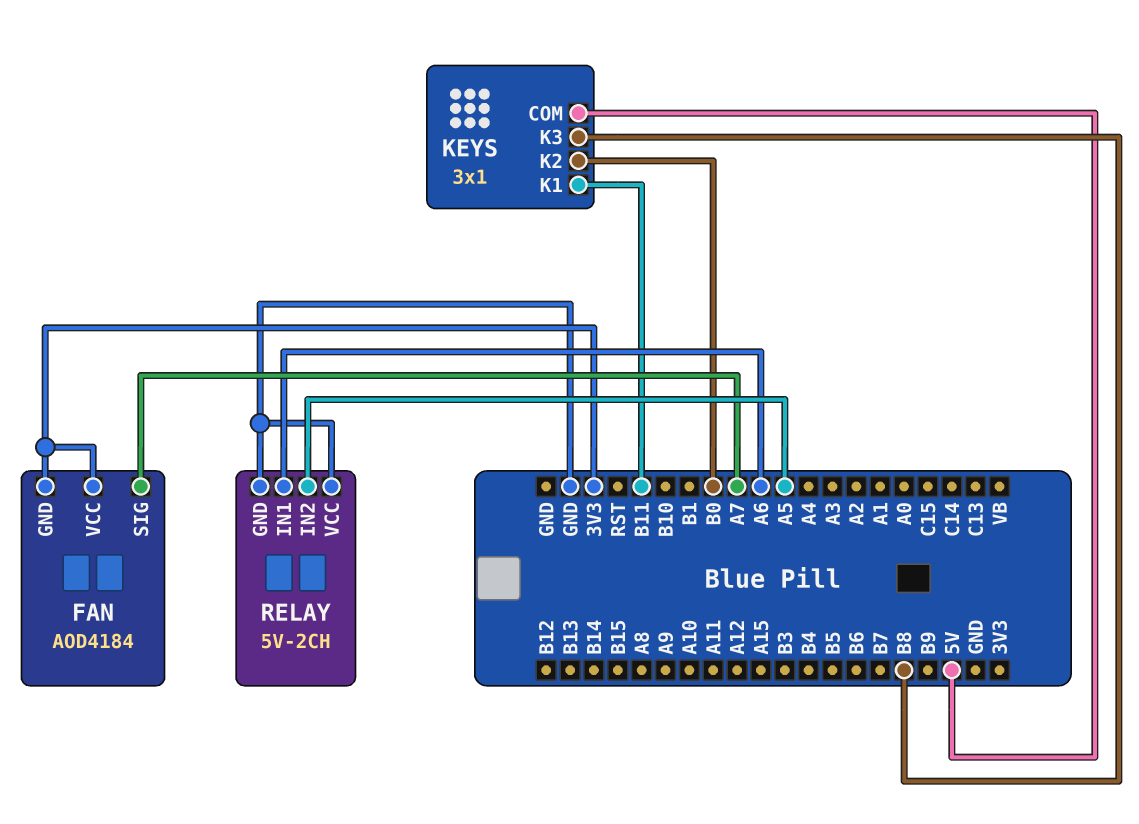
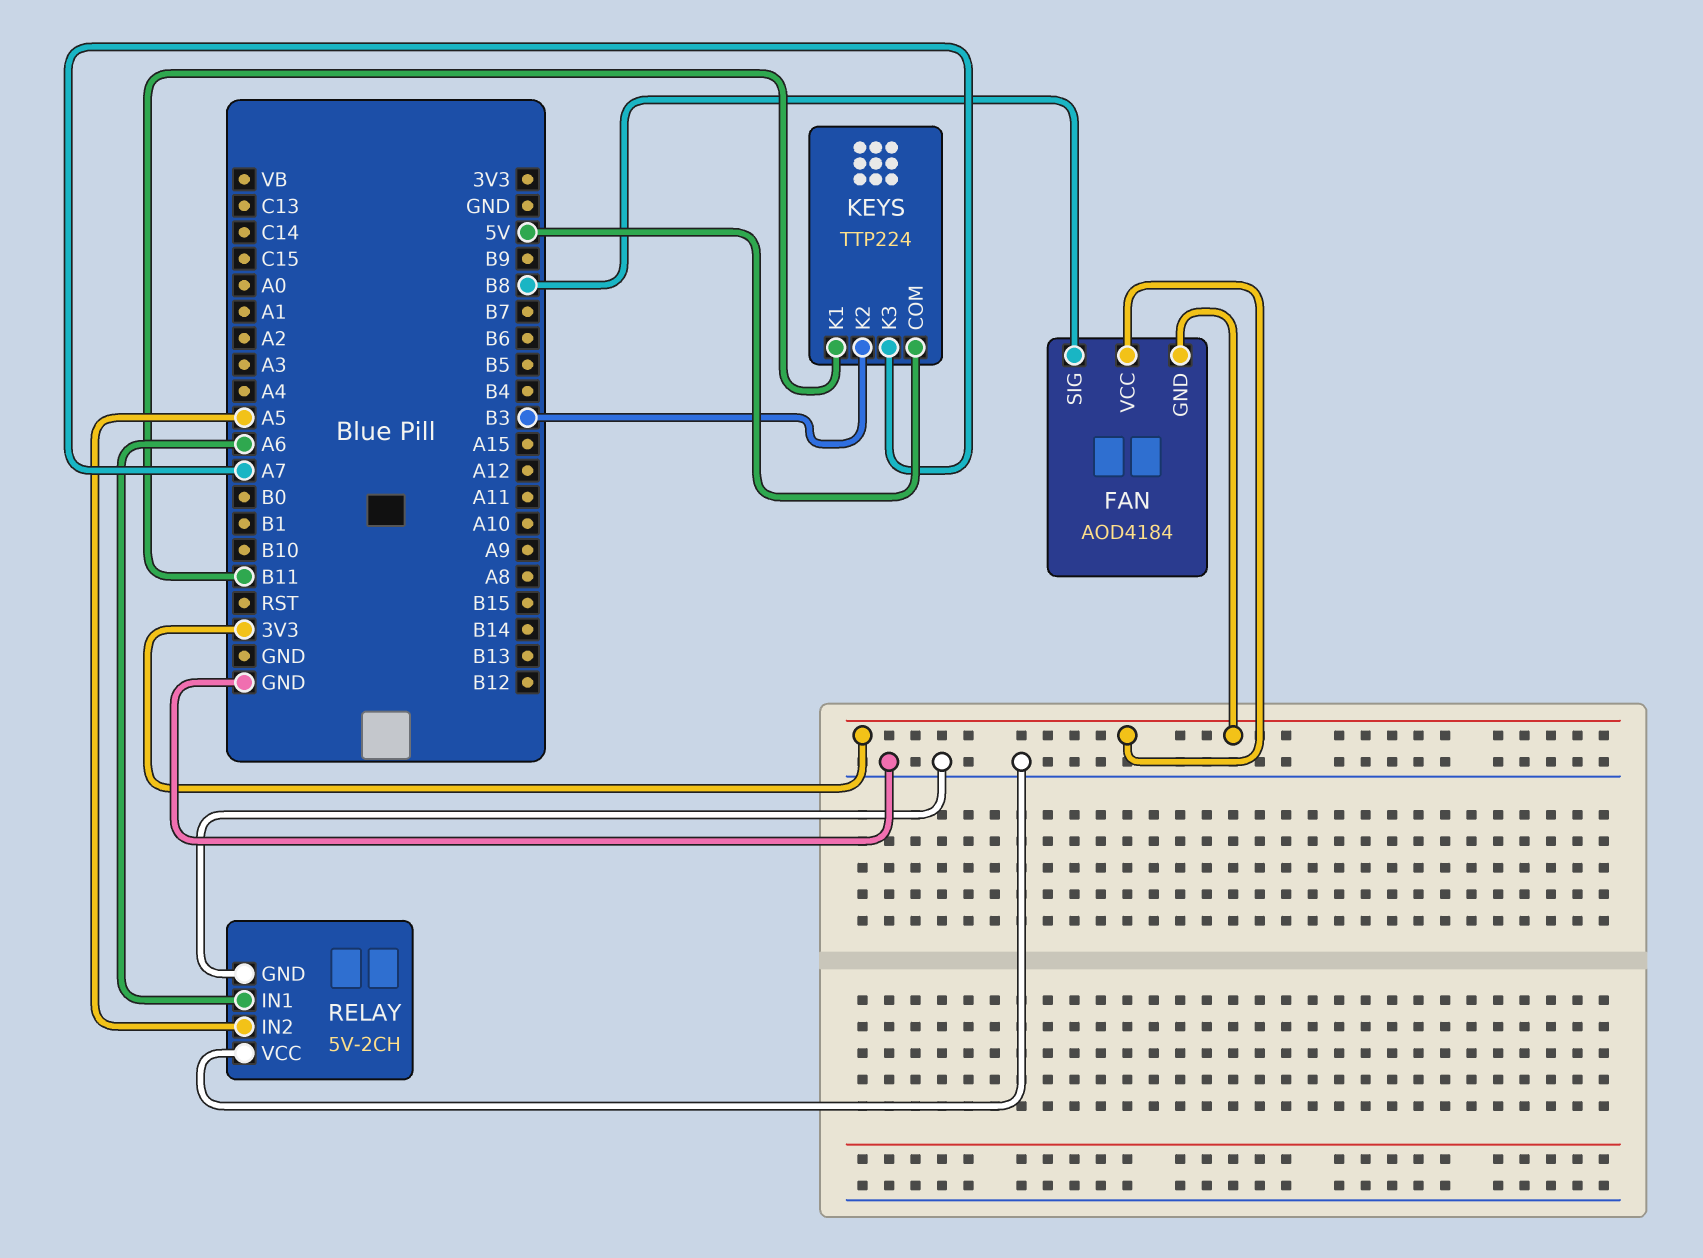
FAN pin SIG: A7 -> B8
KEYS: 3x1 -> TTP224
KEYS pin K2: B0 -> B3
KEYS pin K3: B8 -> A7

